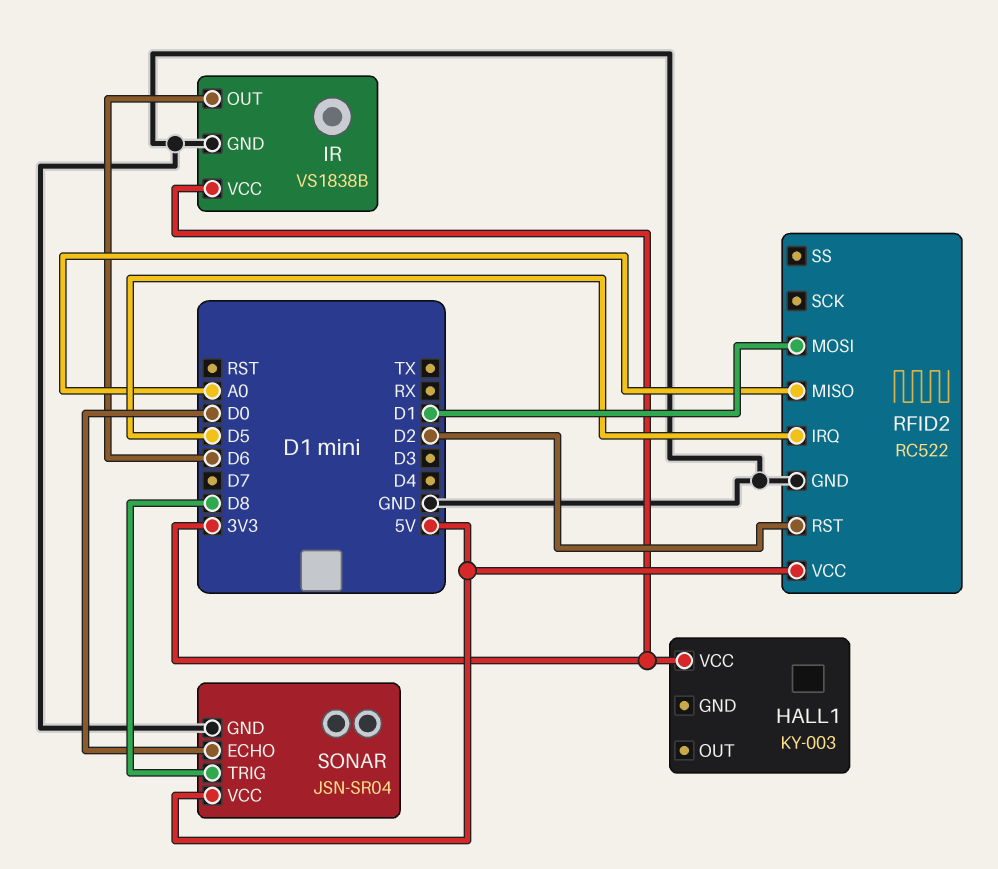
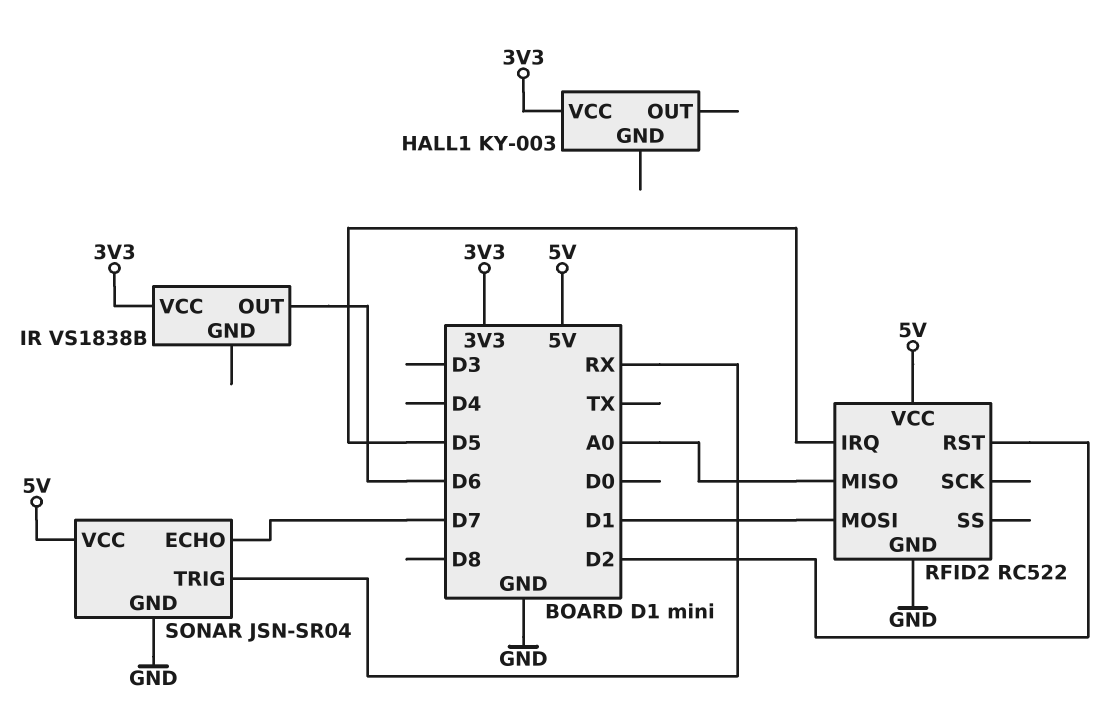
IR pin GND: GND -> none
SONAR pin ECHO: D0 -> D7
SONAR pin TRIG: D8 -> RX

